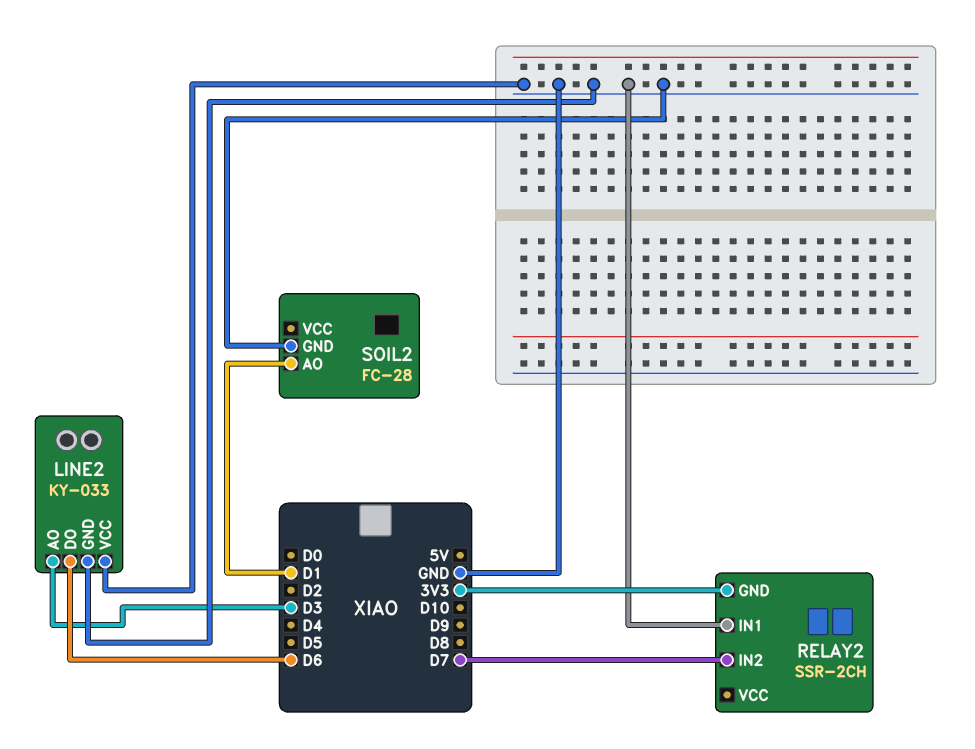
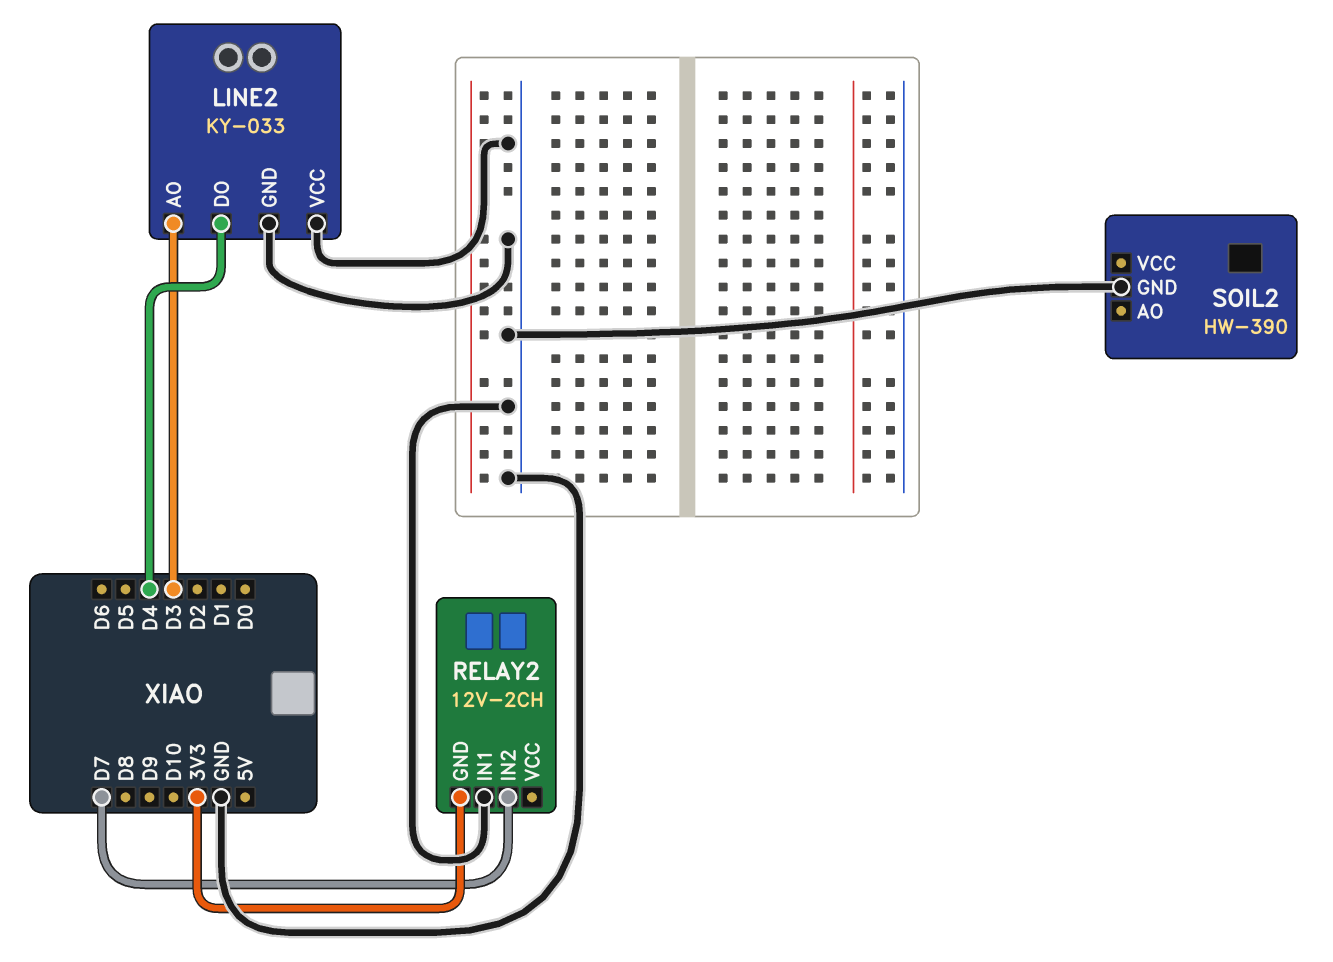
LINE2 pin DO: D6 -> D4
RELAY2: SSR-2CH -> 12V-2CH
SOIL2: FC-28 -> HW-390
SOIL2 pin AO: D1 -> none

